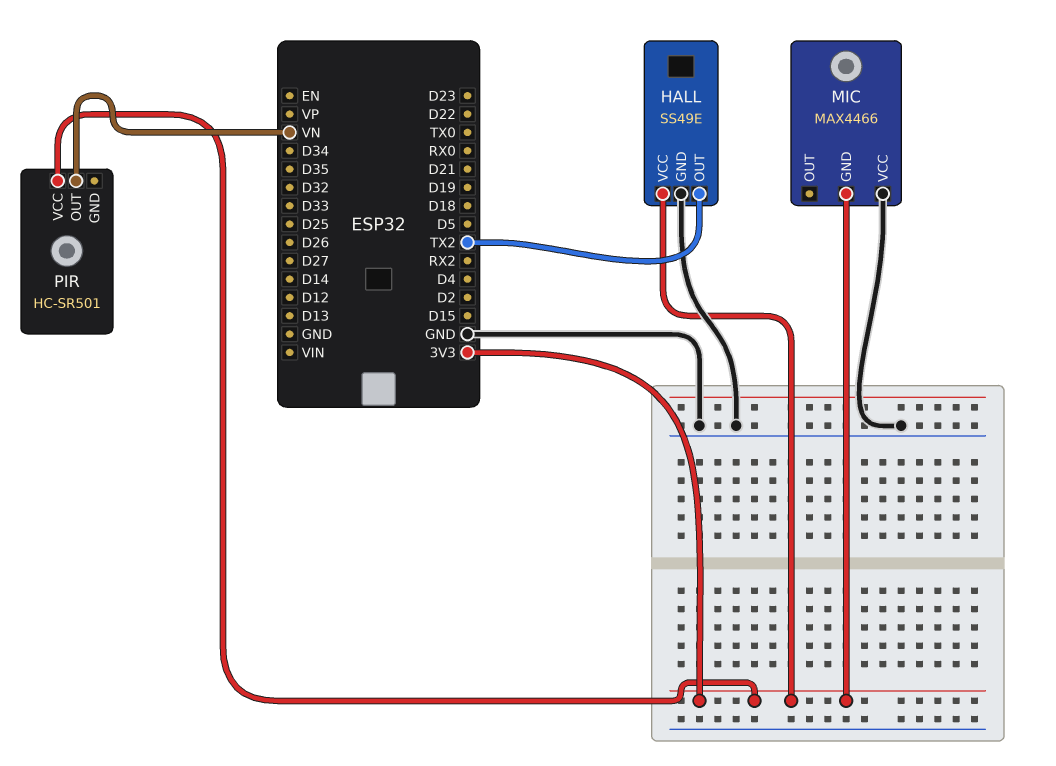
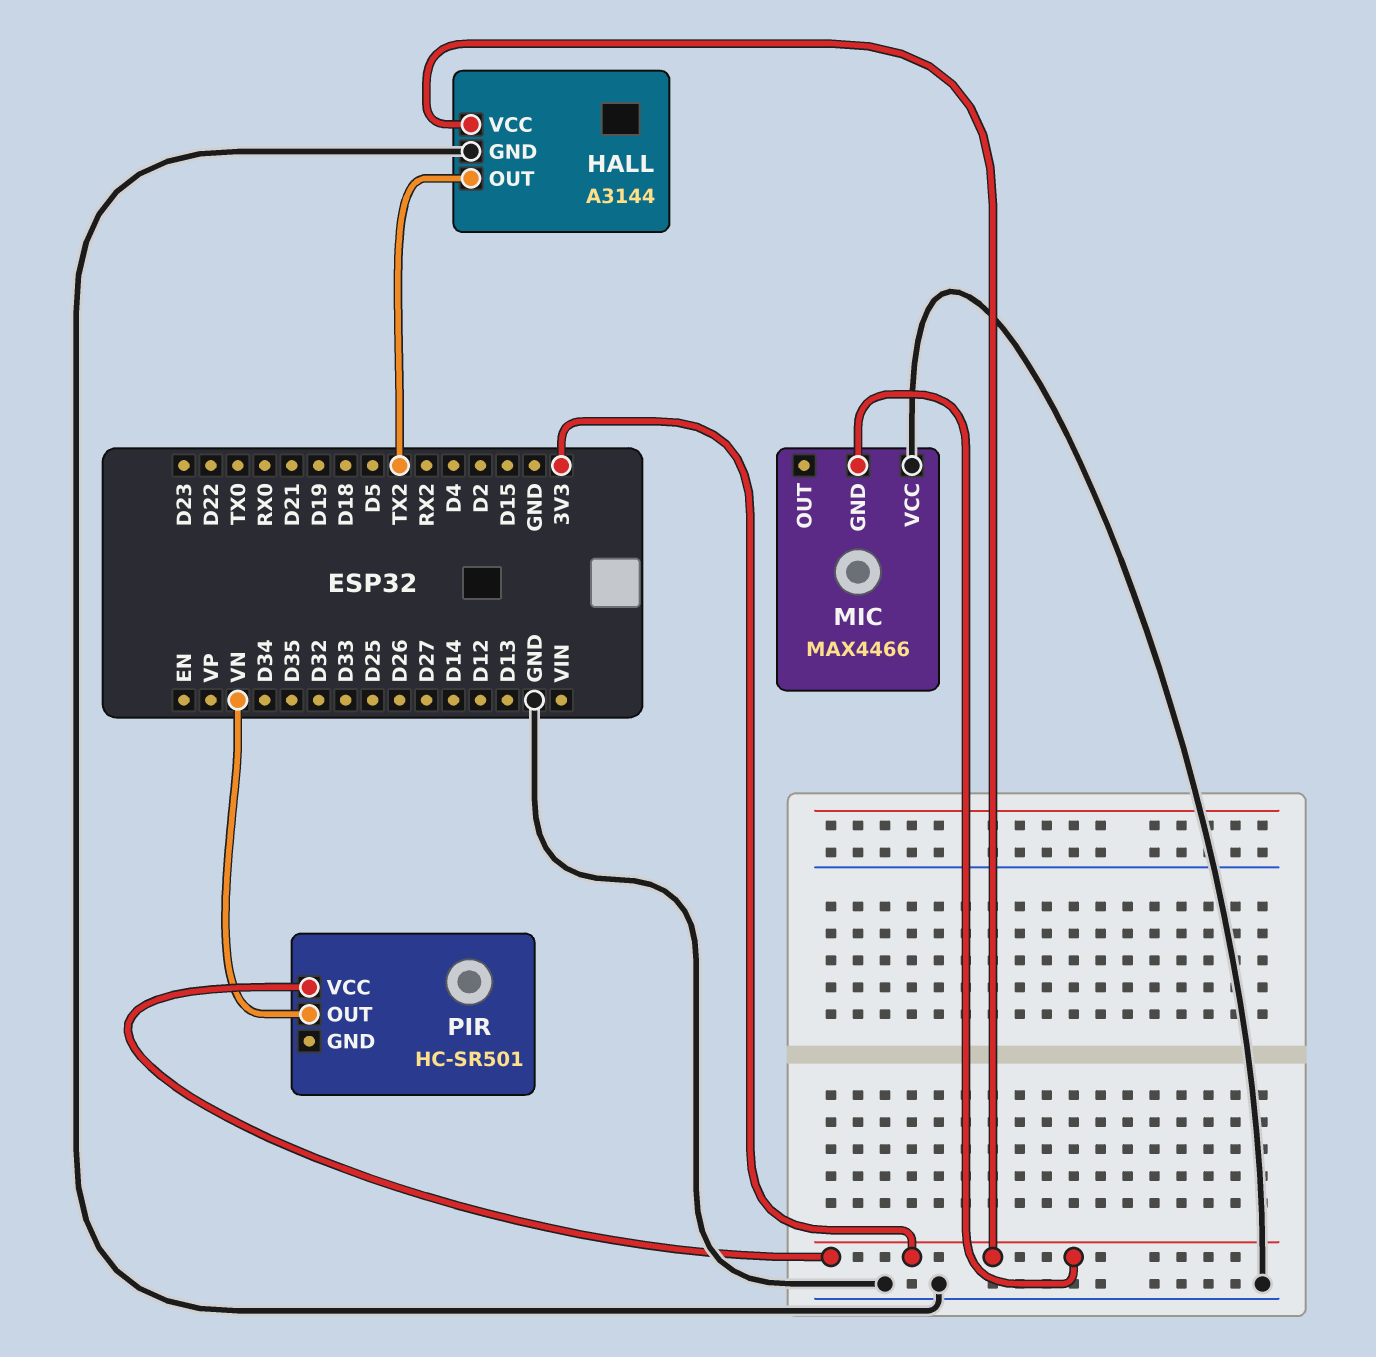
HALL: SS49E -> A3144

